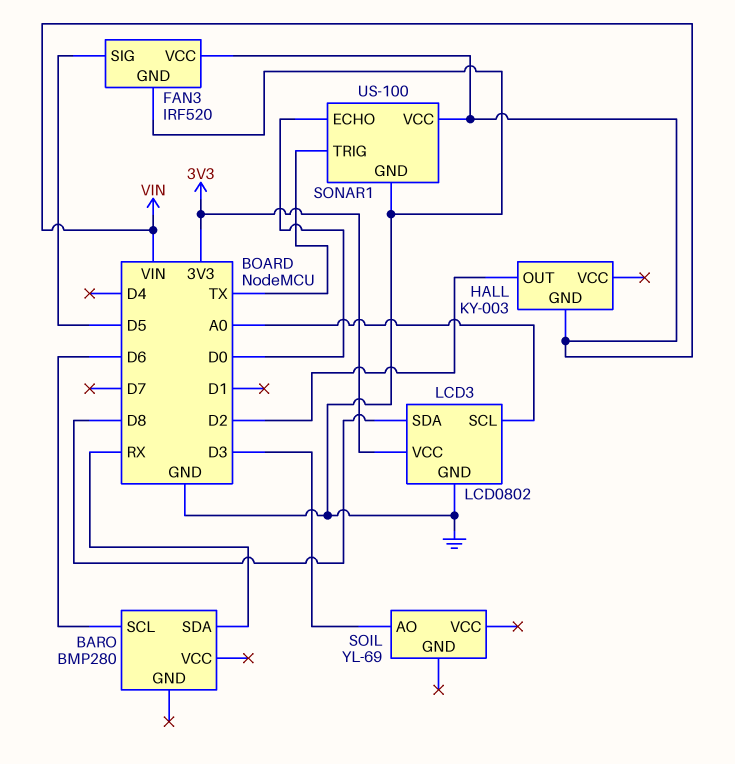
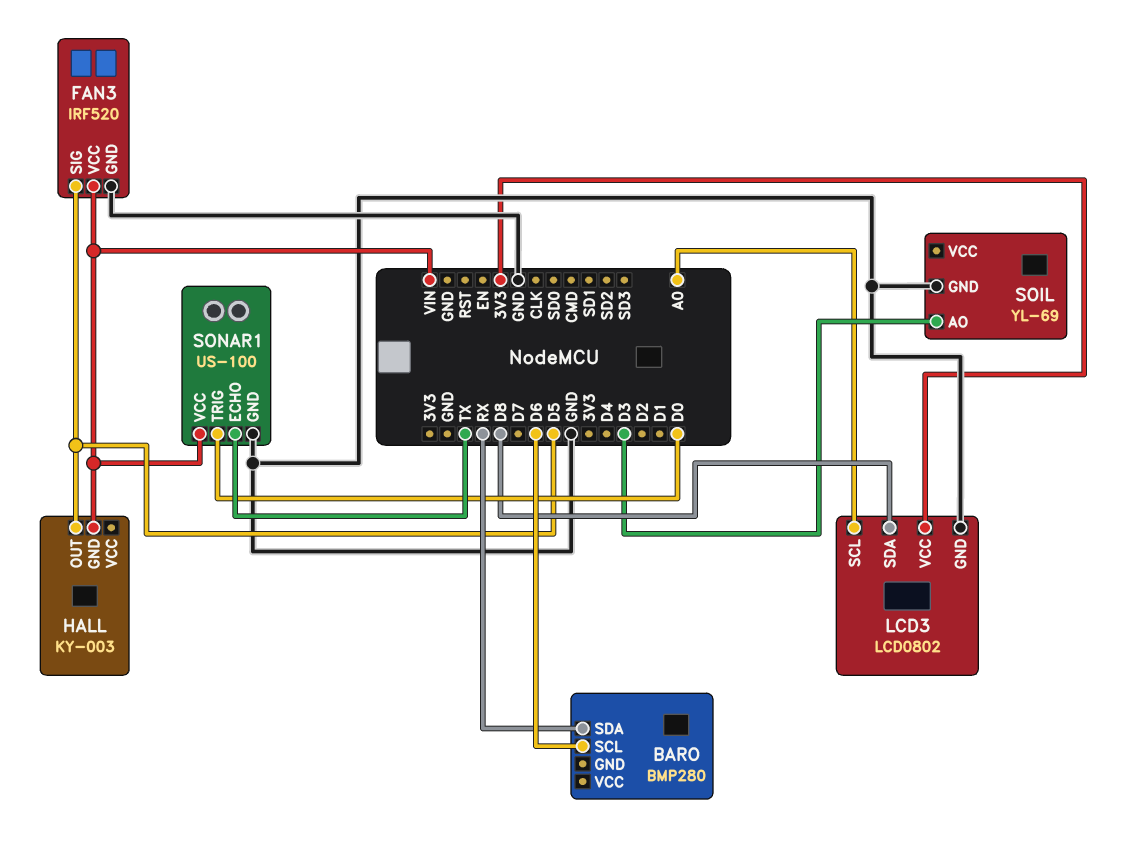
HALL pin OUT: D2 -> D5
SOIL pin GND: none -> GND
SONAR1 pin ECHO: D0 -> TX
SONAR1 pin TRIG: TX -> D0

